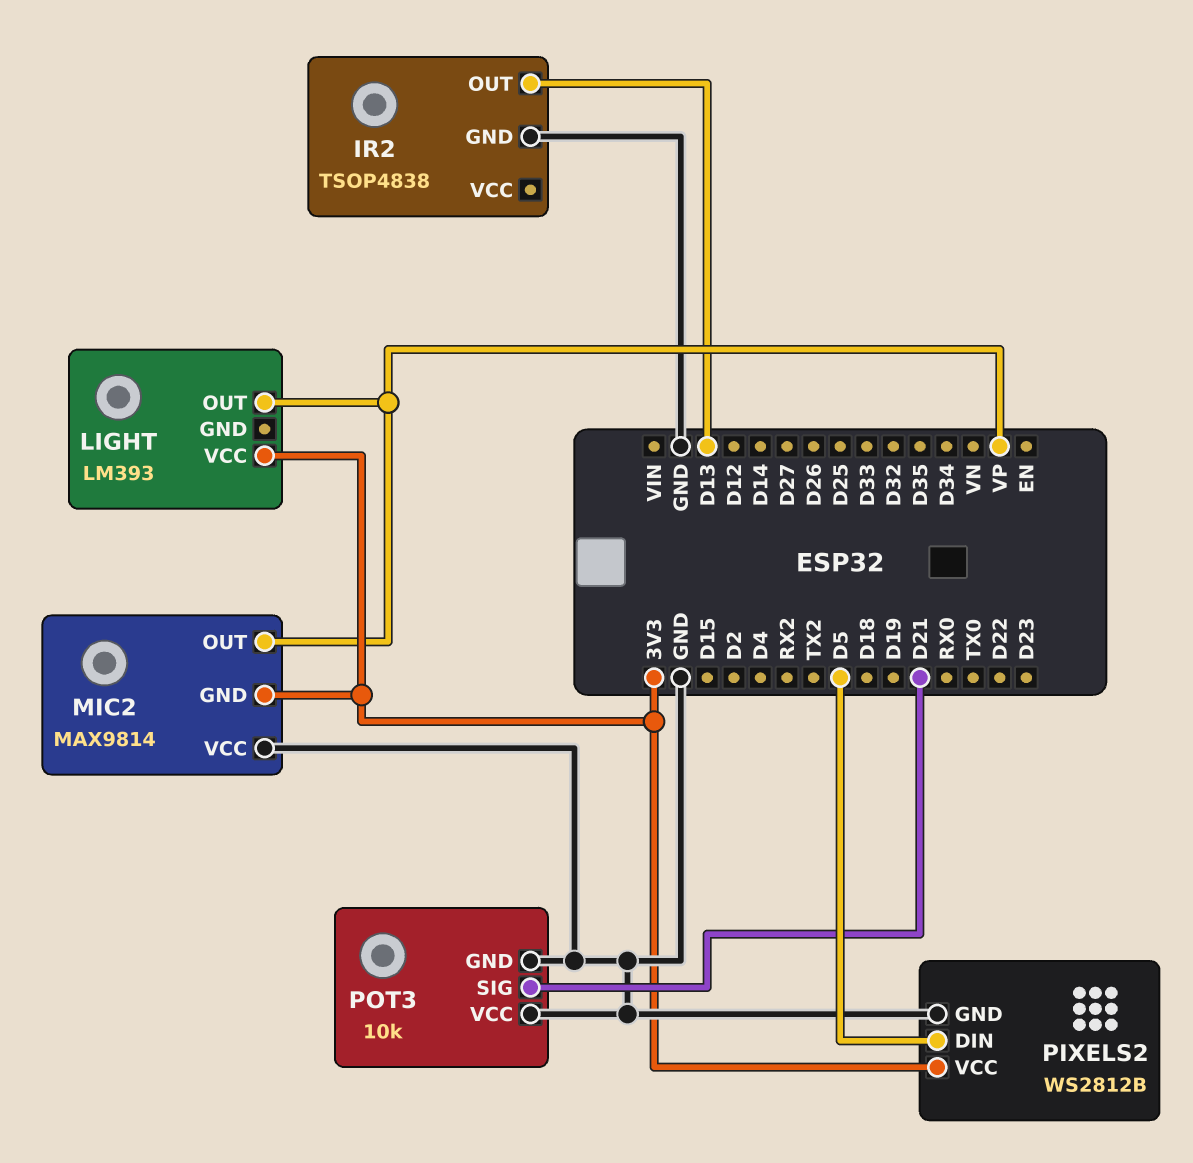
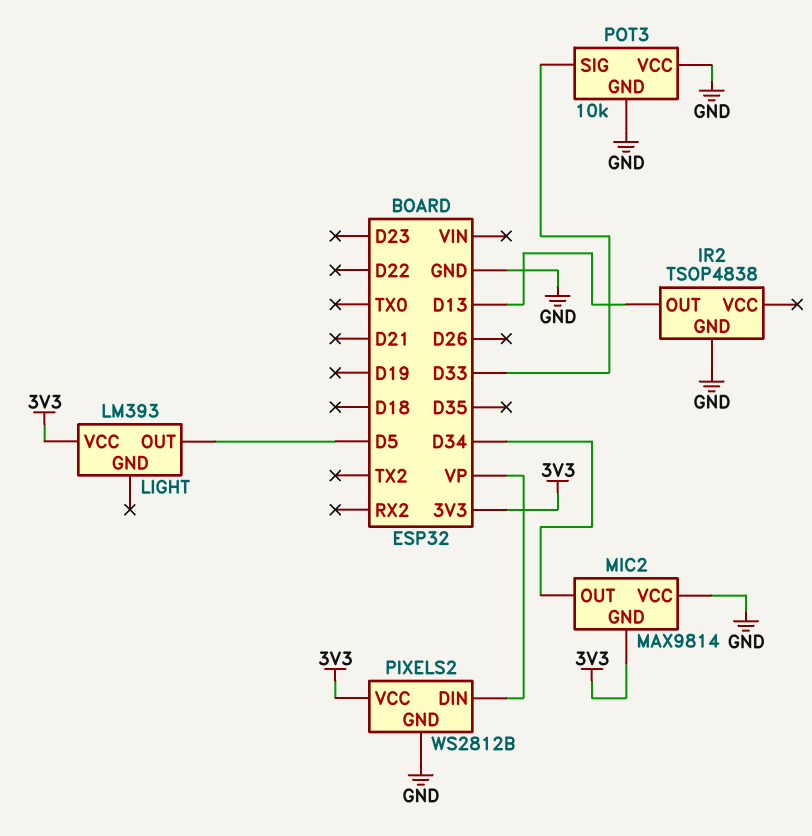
LIGHT pin OUT: VP -> D5
MIC2 pin OUT: VP -> D34
PIXELS2 pin DIN: D5 -> VP
POT3 pin SIG: D21 -> D33

